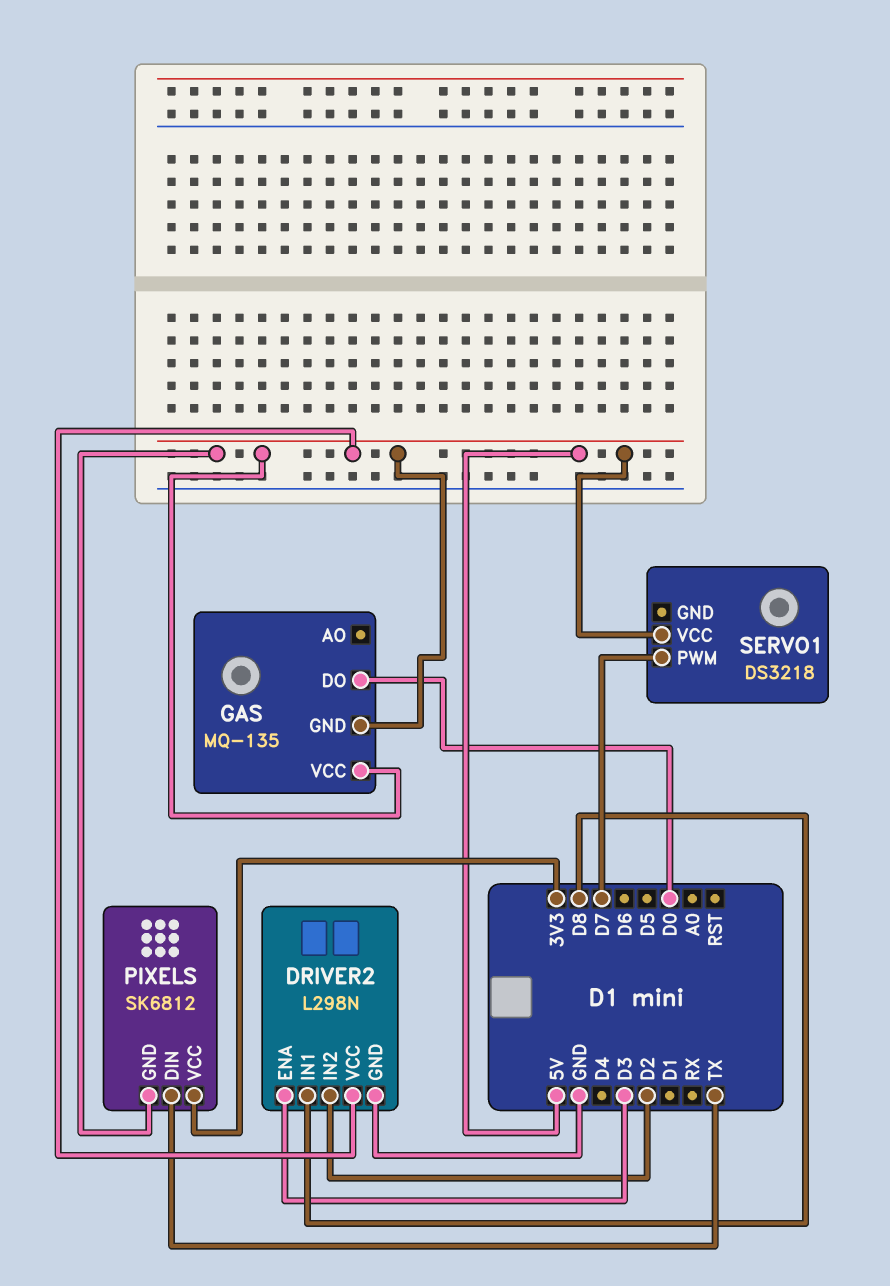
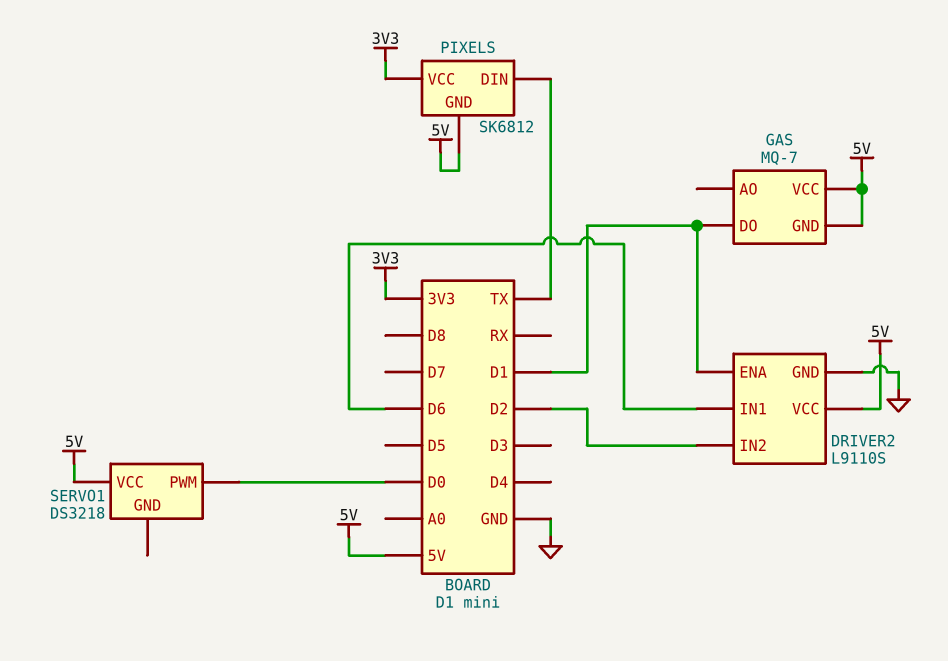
DRIVER2: L298N -> L9110S
DRIVER2 pin ENA: D3 -> D1
DRIVER2 pin IN1: D8 -> D6
GAS: MQ-135 -> MQ-7
GAS pin DO: D0 -> D1
SERVO1 pin PWM: D7 -> D0

